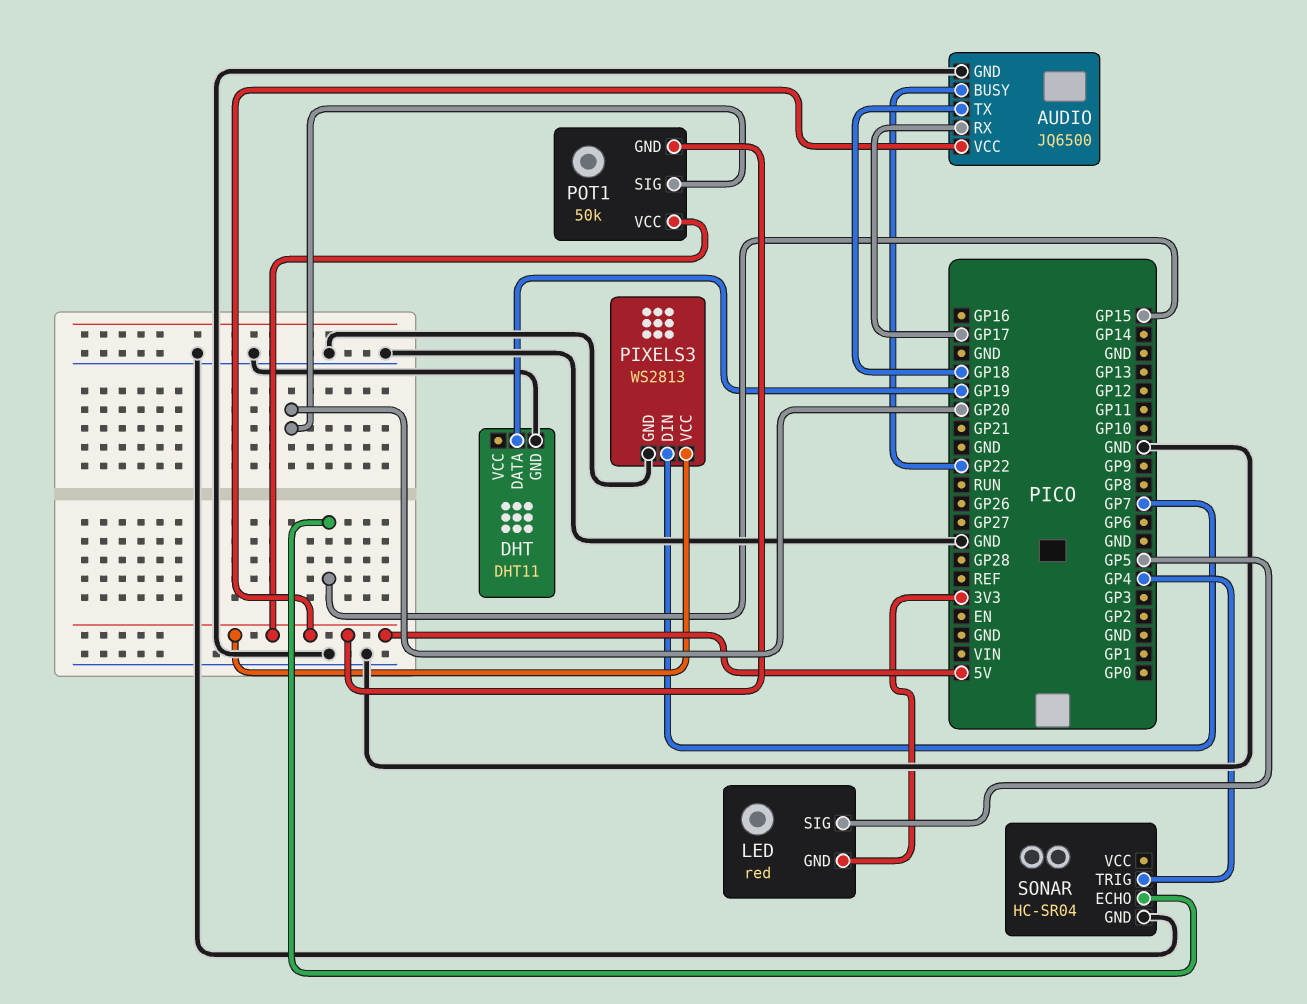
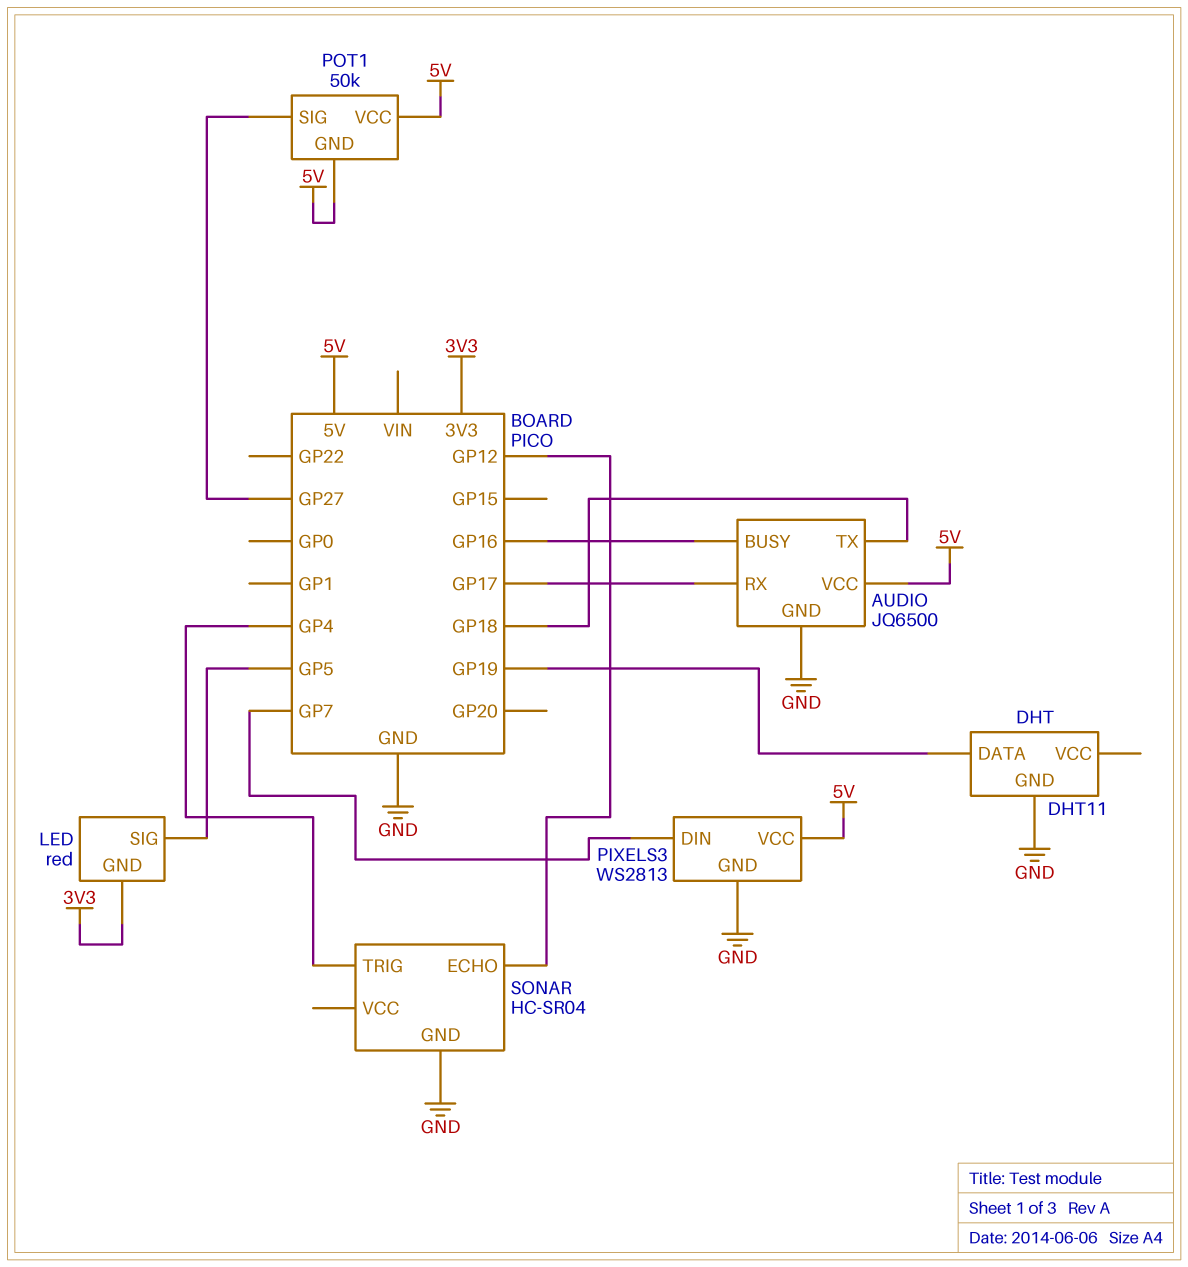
AUDIO pin BUSY: GP22 -> GP16
POT1 pin SIG: GP20 -> GP27
SONAR pin ECHO: GP15 -> GP12

